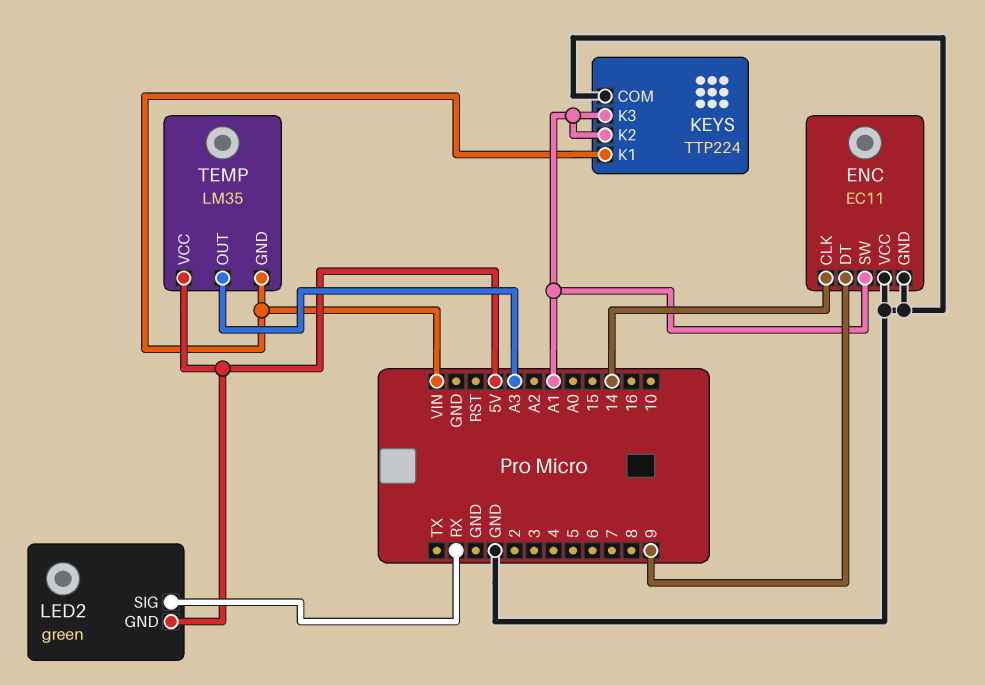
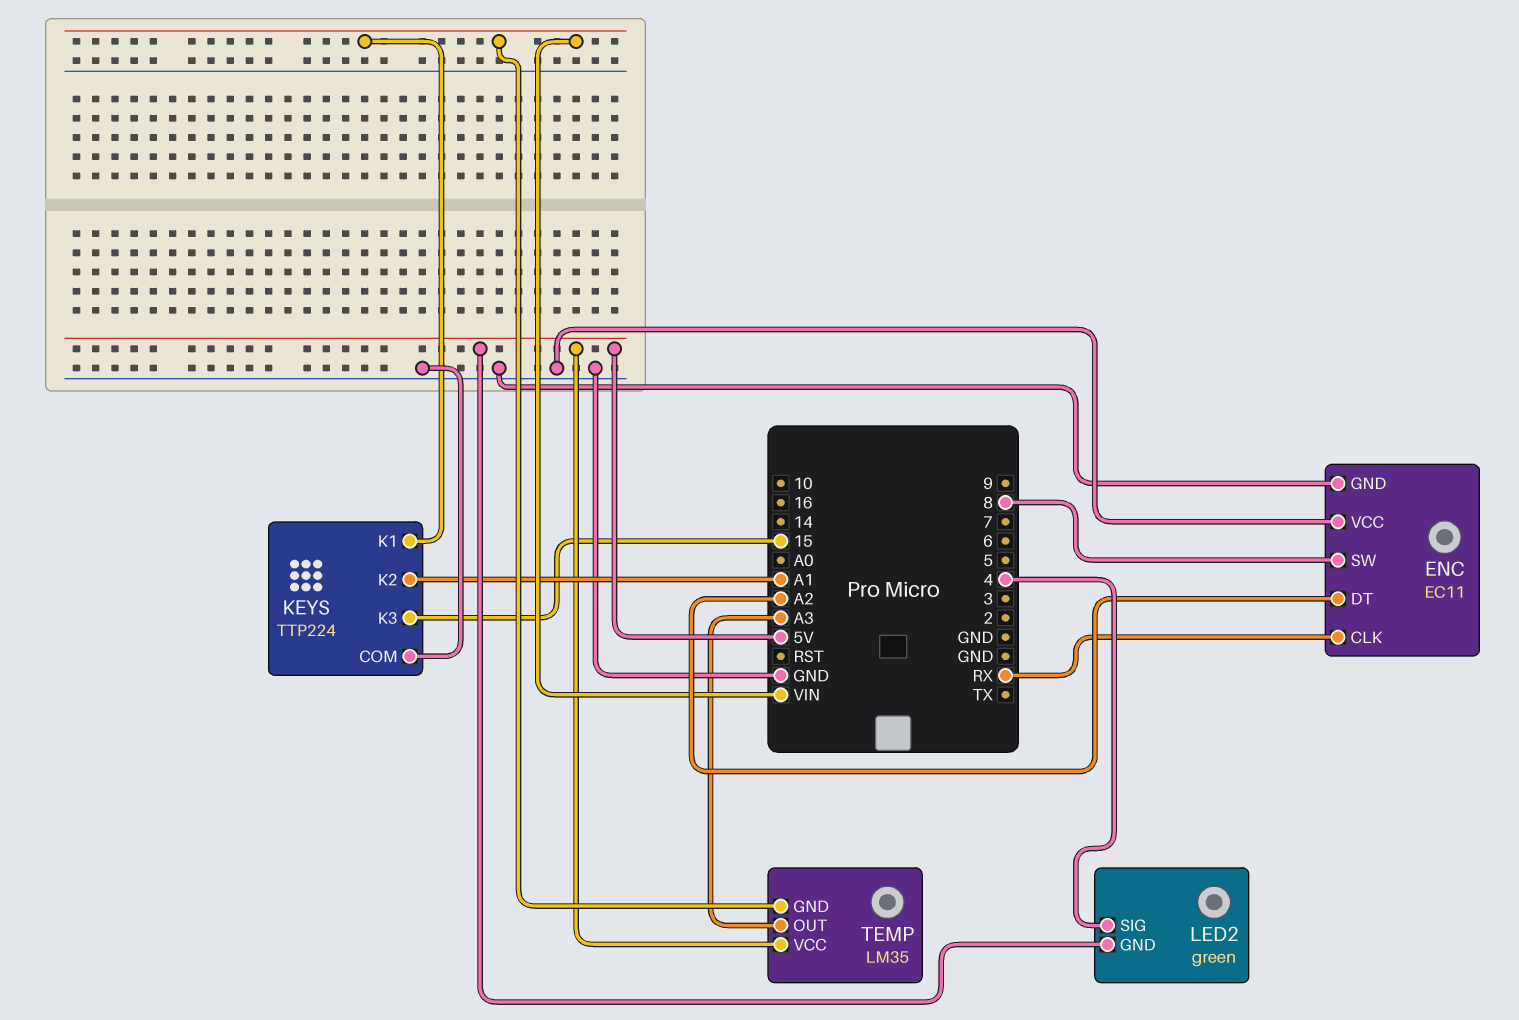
ENC pin CLK: 14 -> RX
ENC pin DT: 9 -> A2
ENC pin SW: A1 -> 8
KEYS pin K3: A1 -> 15
LED2 pin SIG: RX -> 4

